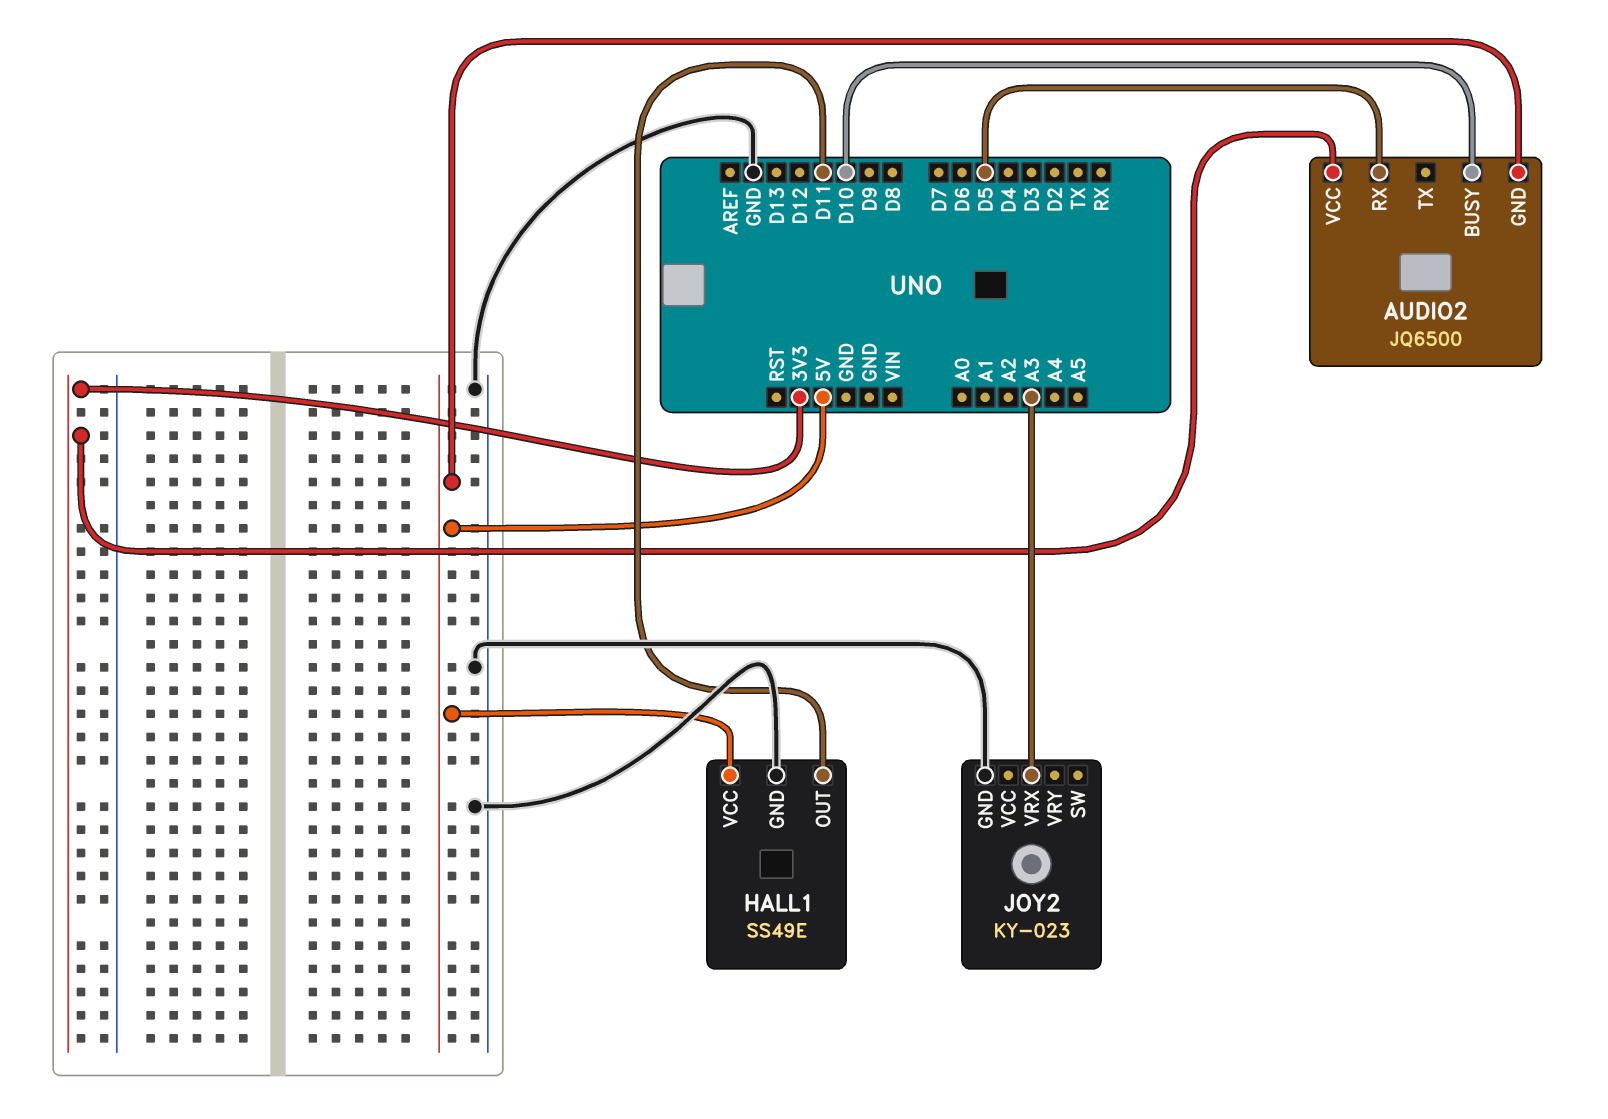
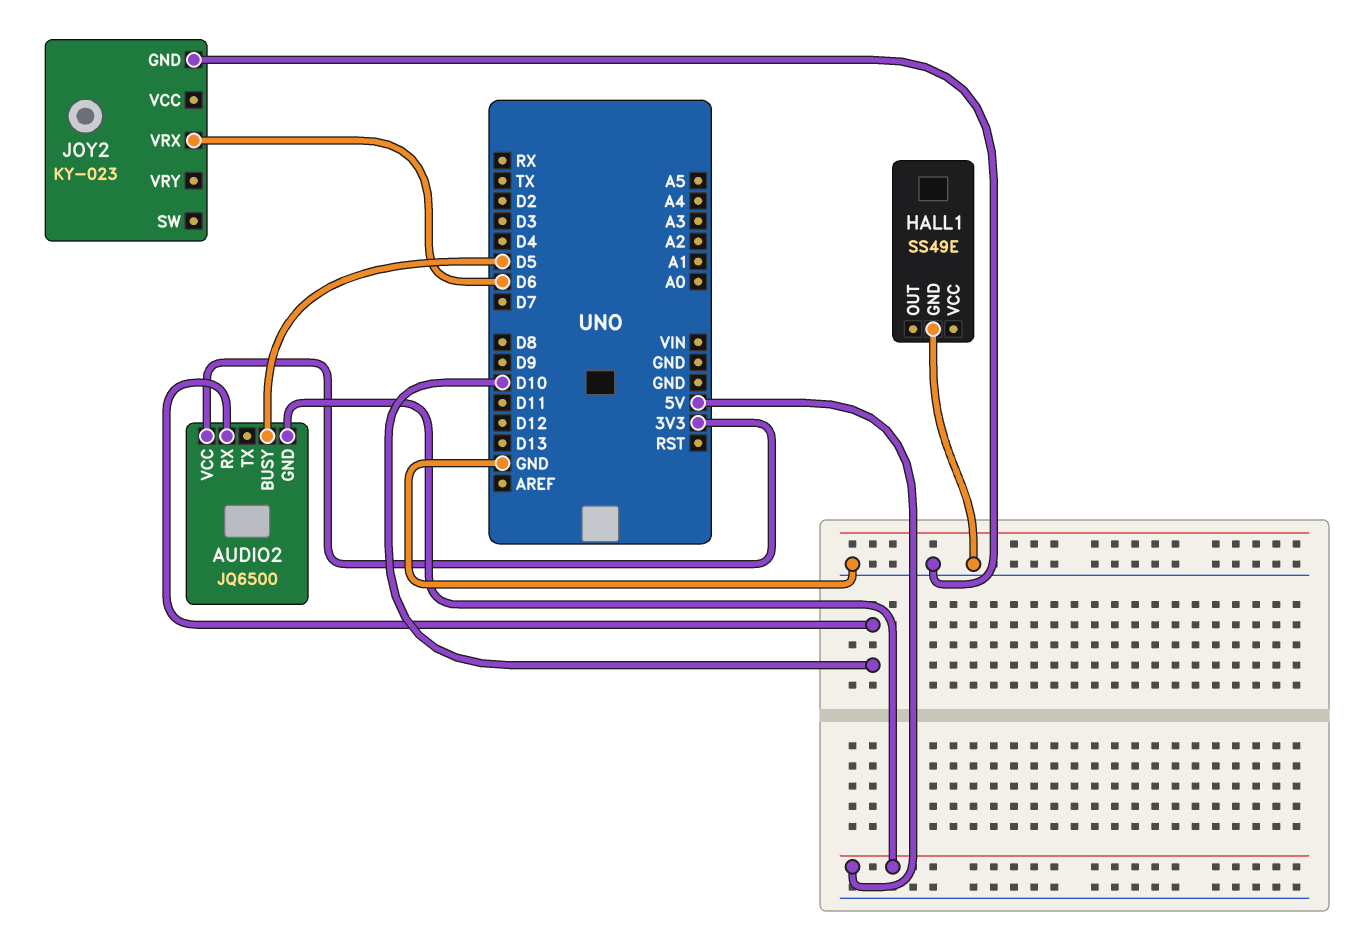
AUDIO2 pin BUSY: D10 -> D5
AUDIO2 pin RX: D5 -> D10
HALL1 pin OUT: D11 -> none
HALL1 pin VCC: 5V -> none
JOY2 pin VRX: A3 -> D6

